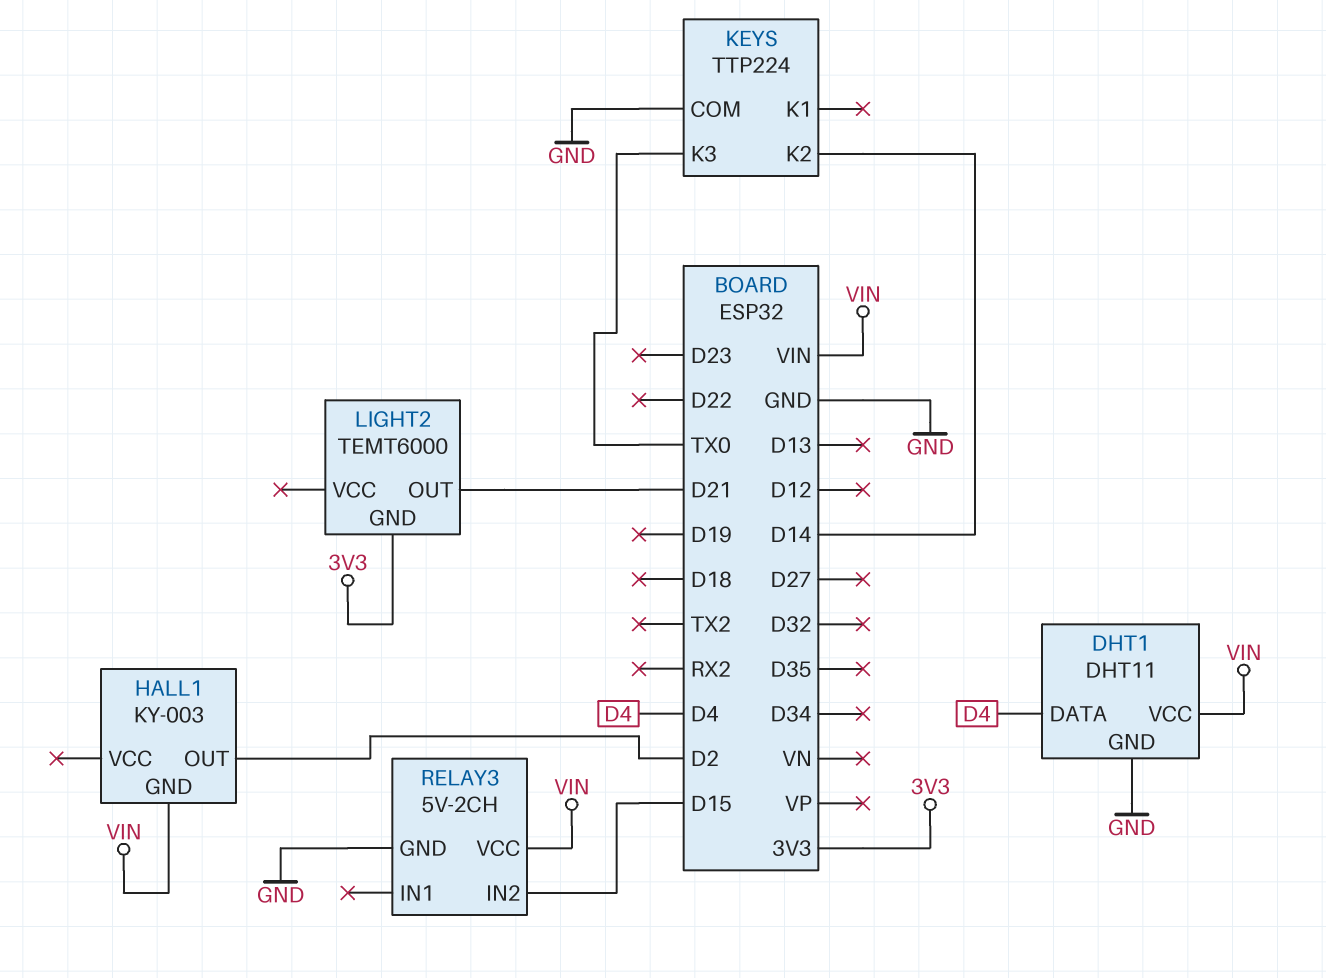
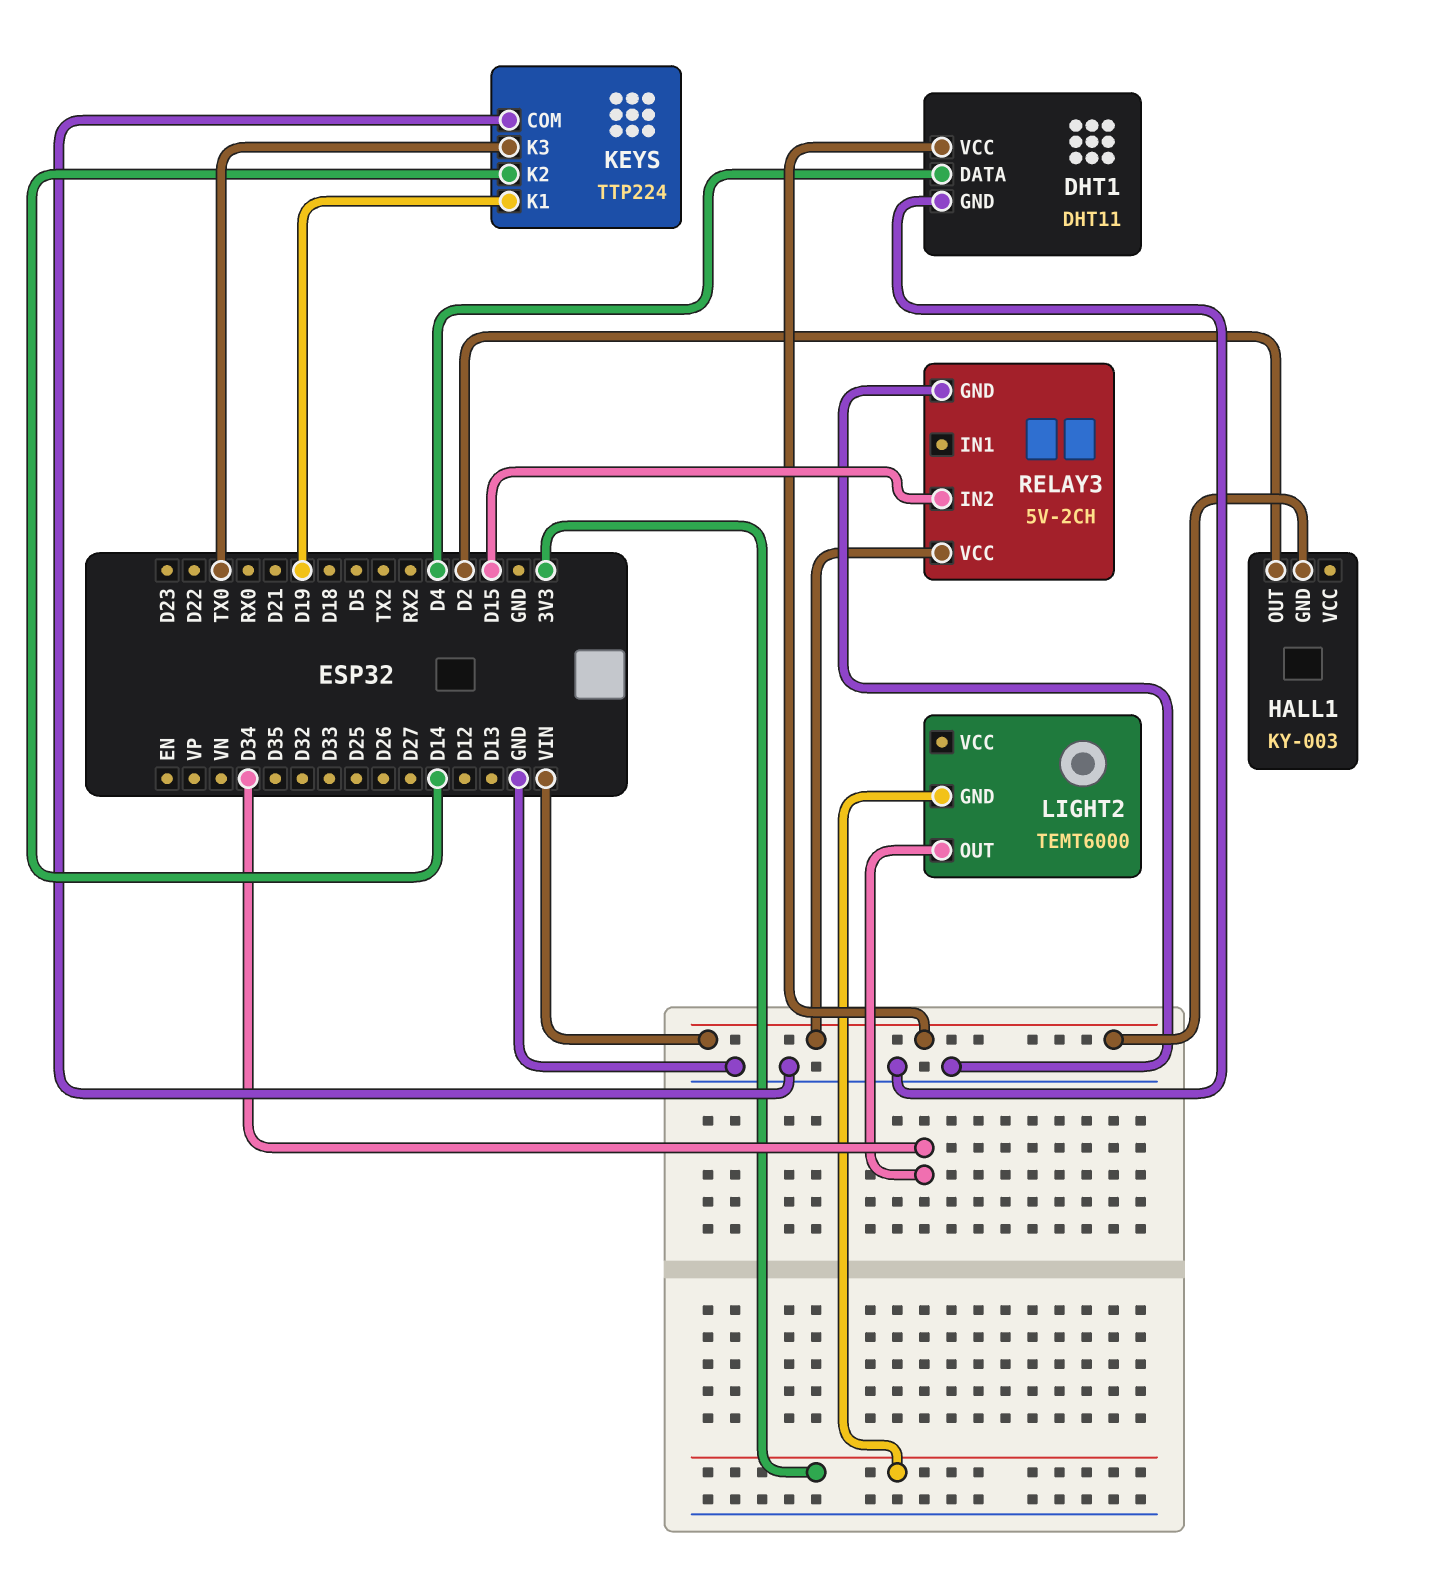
KEYS pin K1: none -> D19
LIGHT2 pin OUT: D21 -> D34

